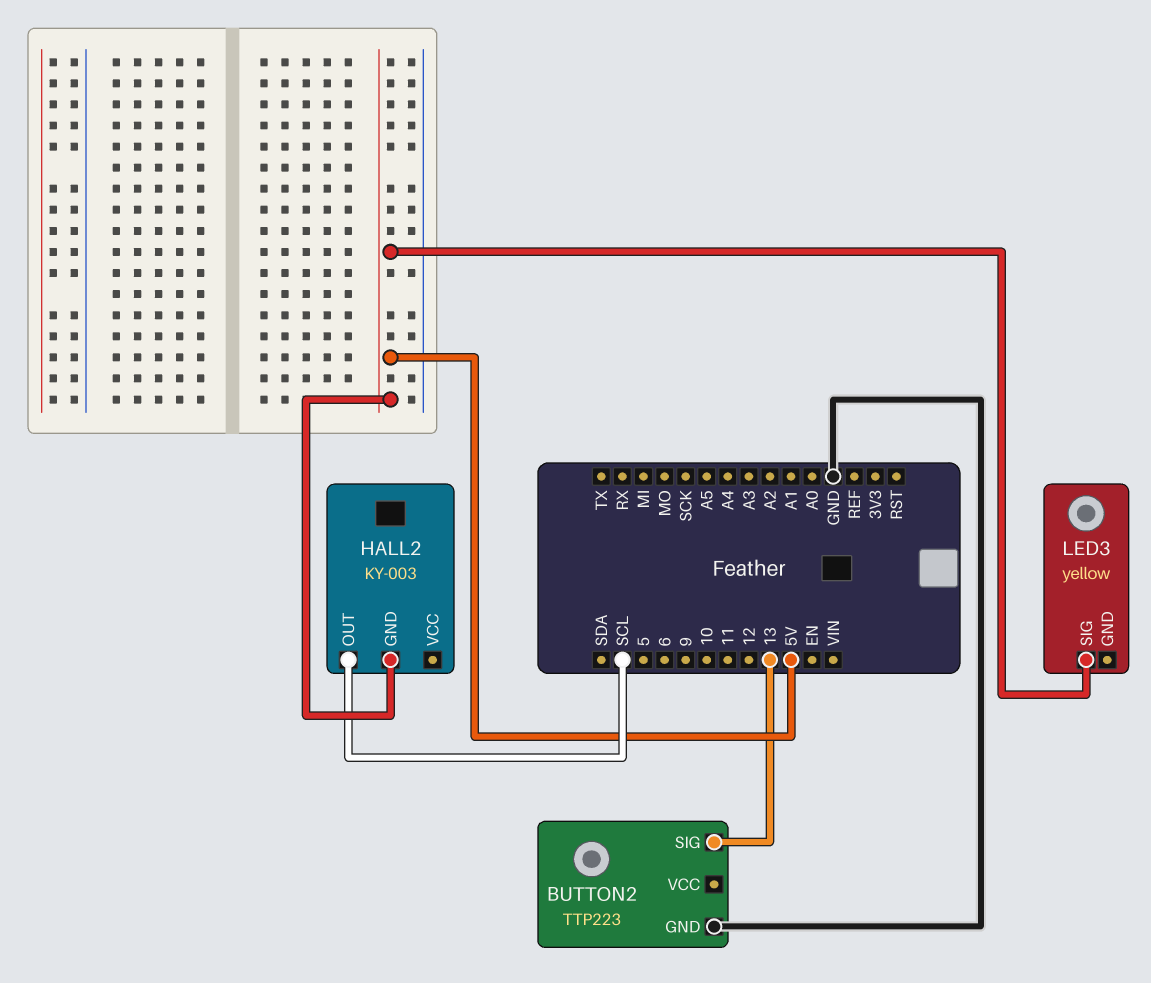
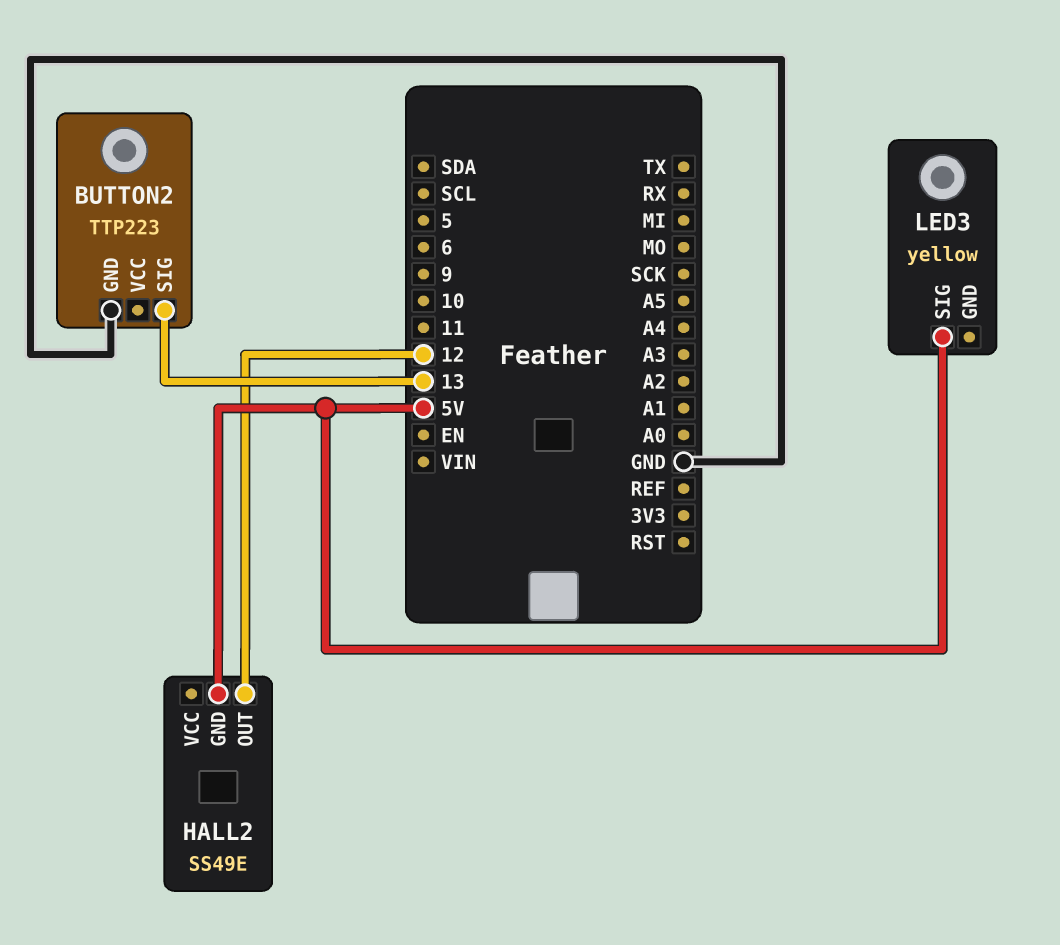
HALL2: KY-003 -> SS49E
HALL2 pin OUT: SCL -> 12

